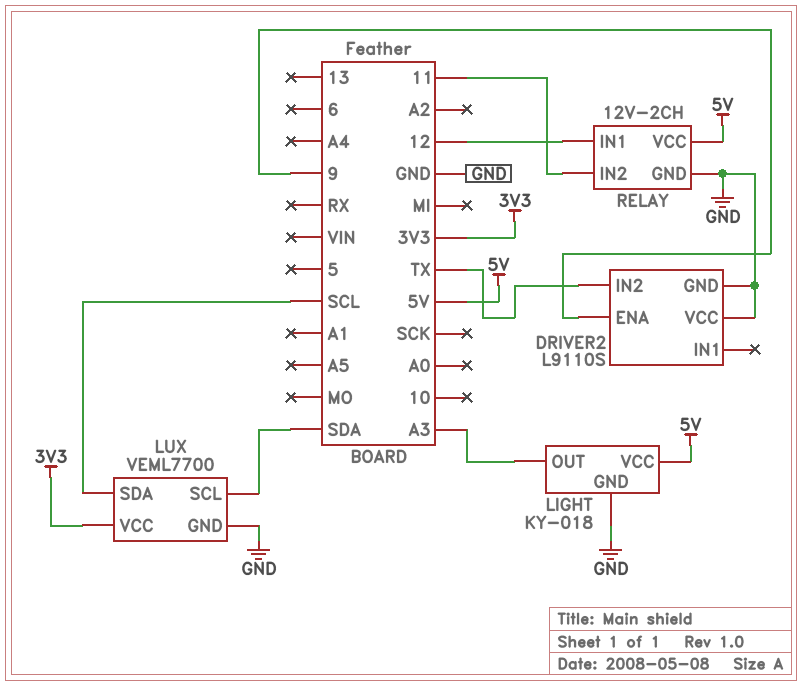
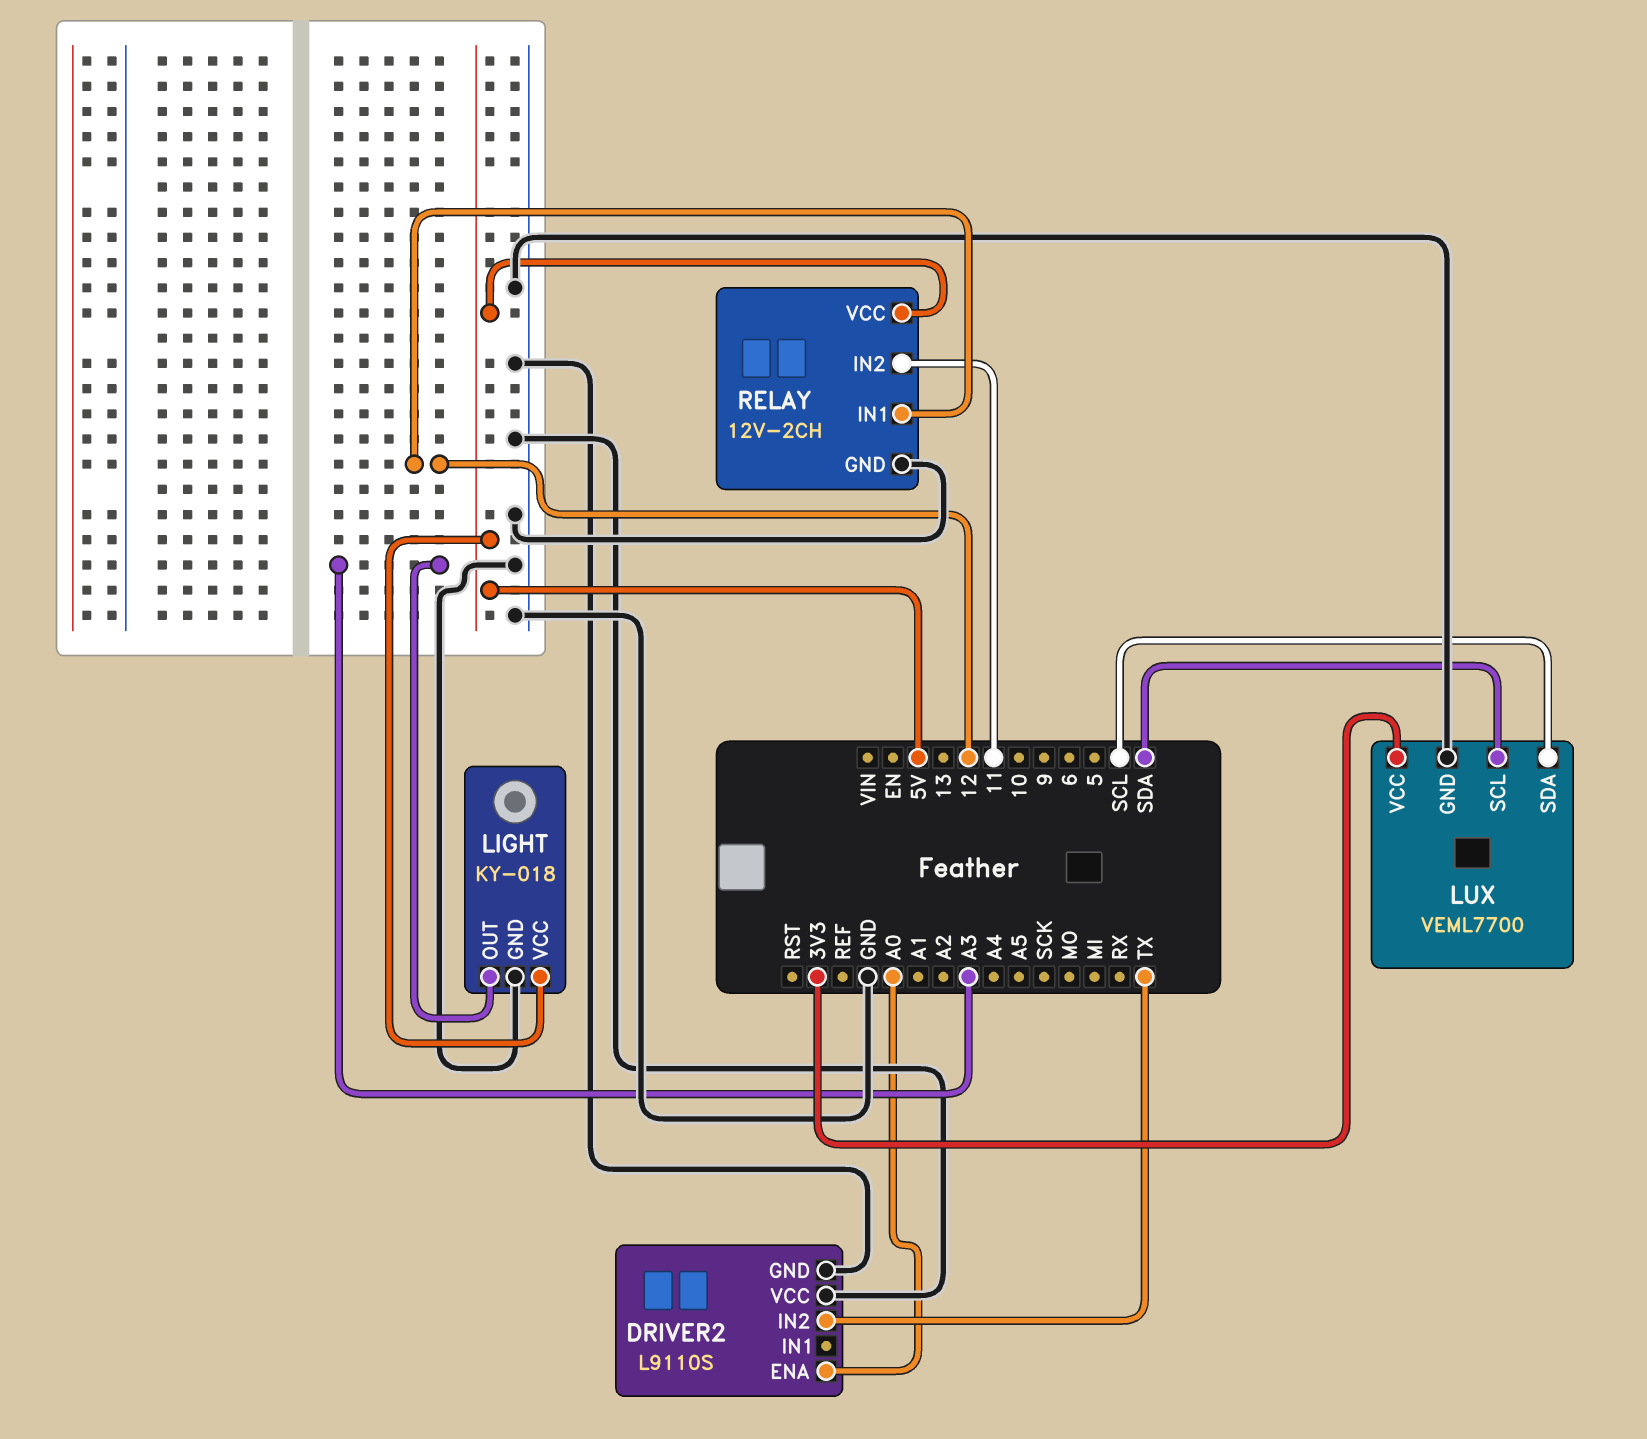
DRIVER2 pin ENA: 9 -> A0

